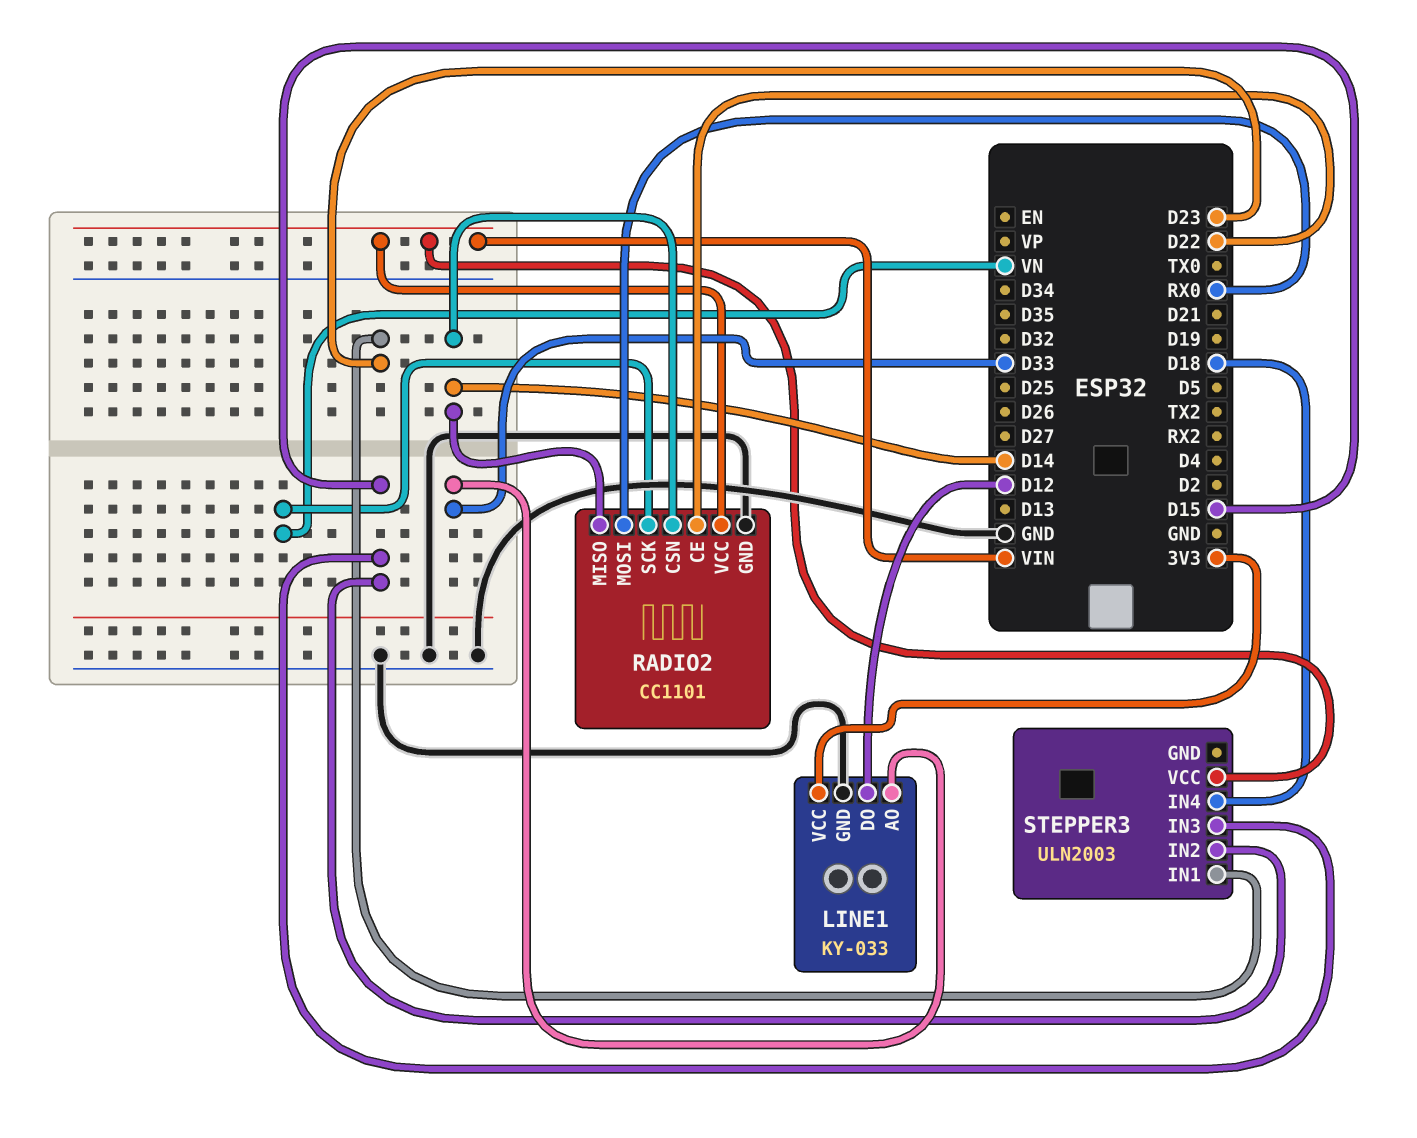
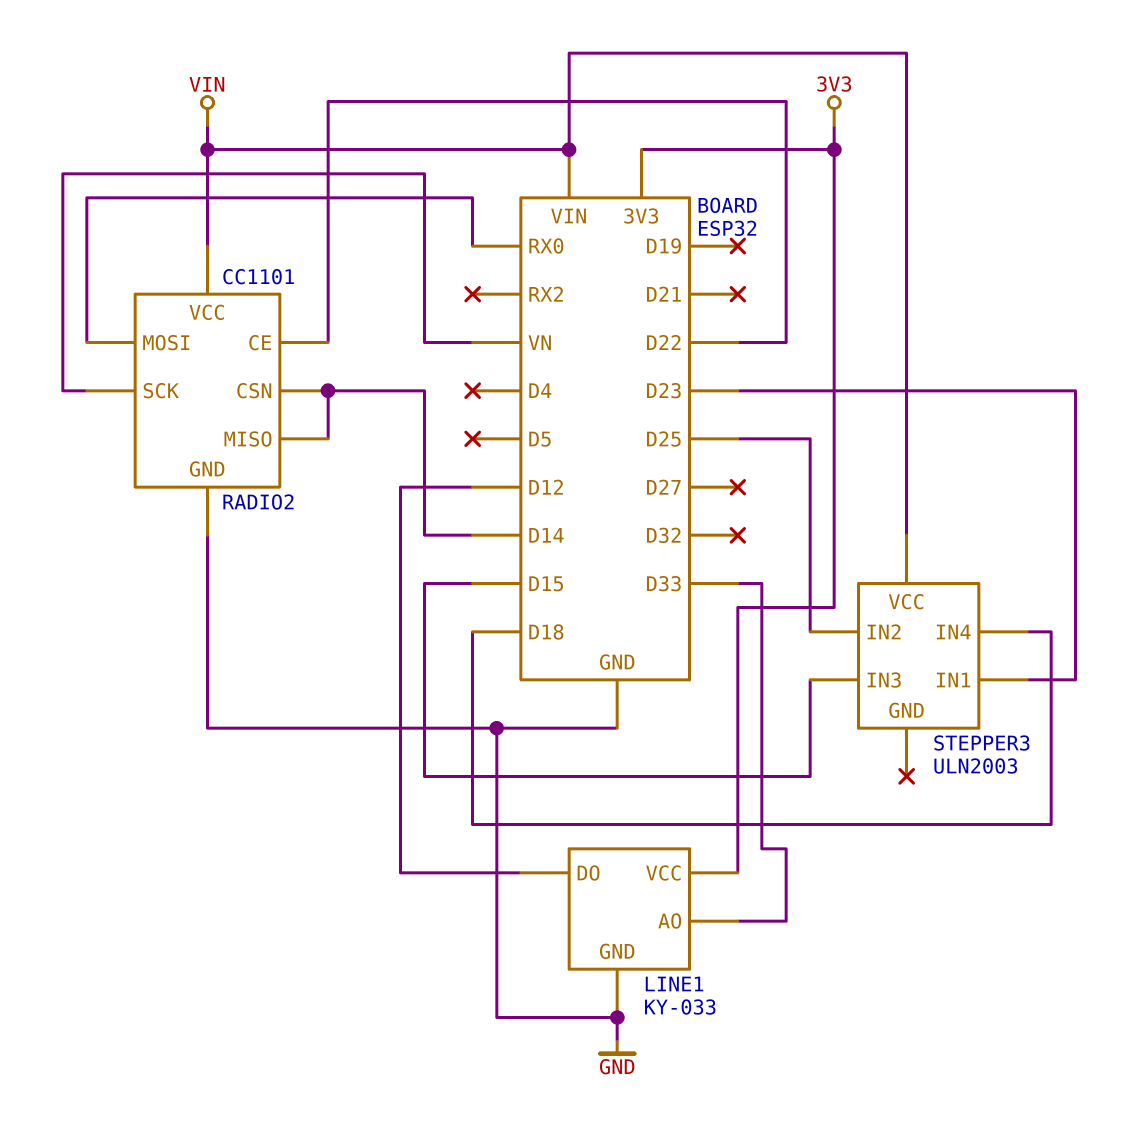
STEPPER3 pin IN2: D15 -> D25

